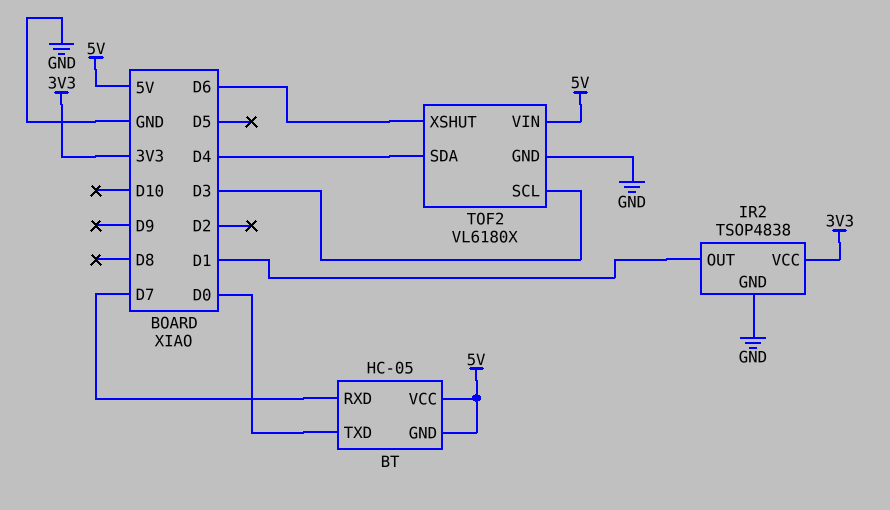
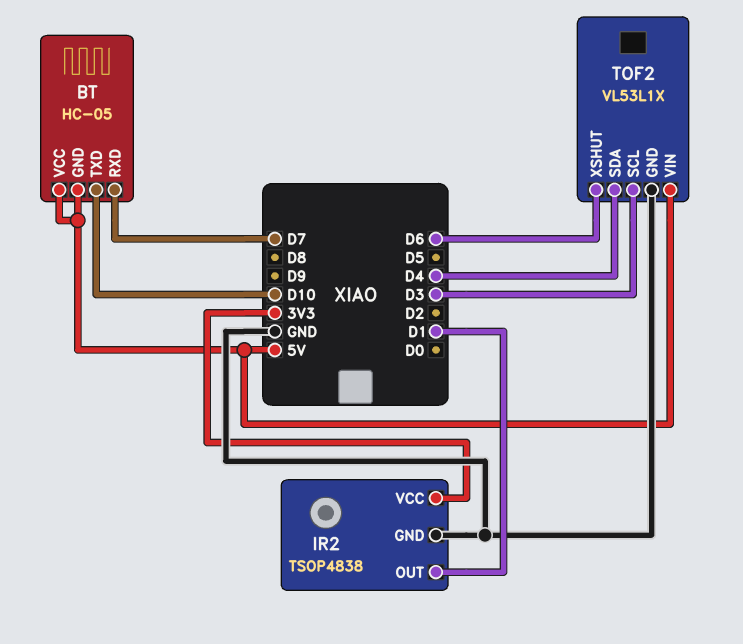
BT pin TXD: D0 -> D10
TOF2: VL6180X -> VL53L1X

